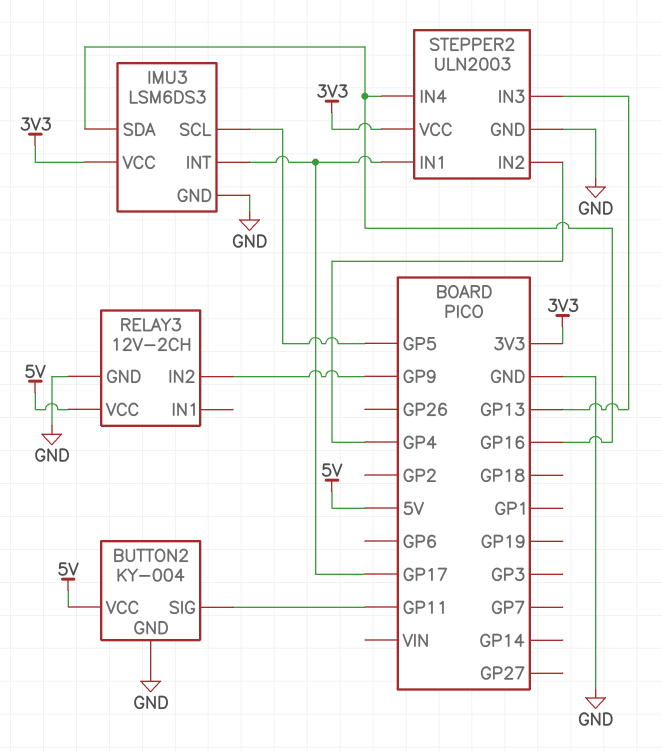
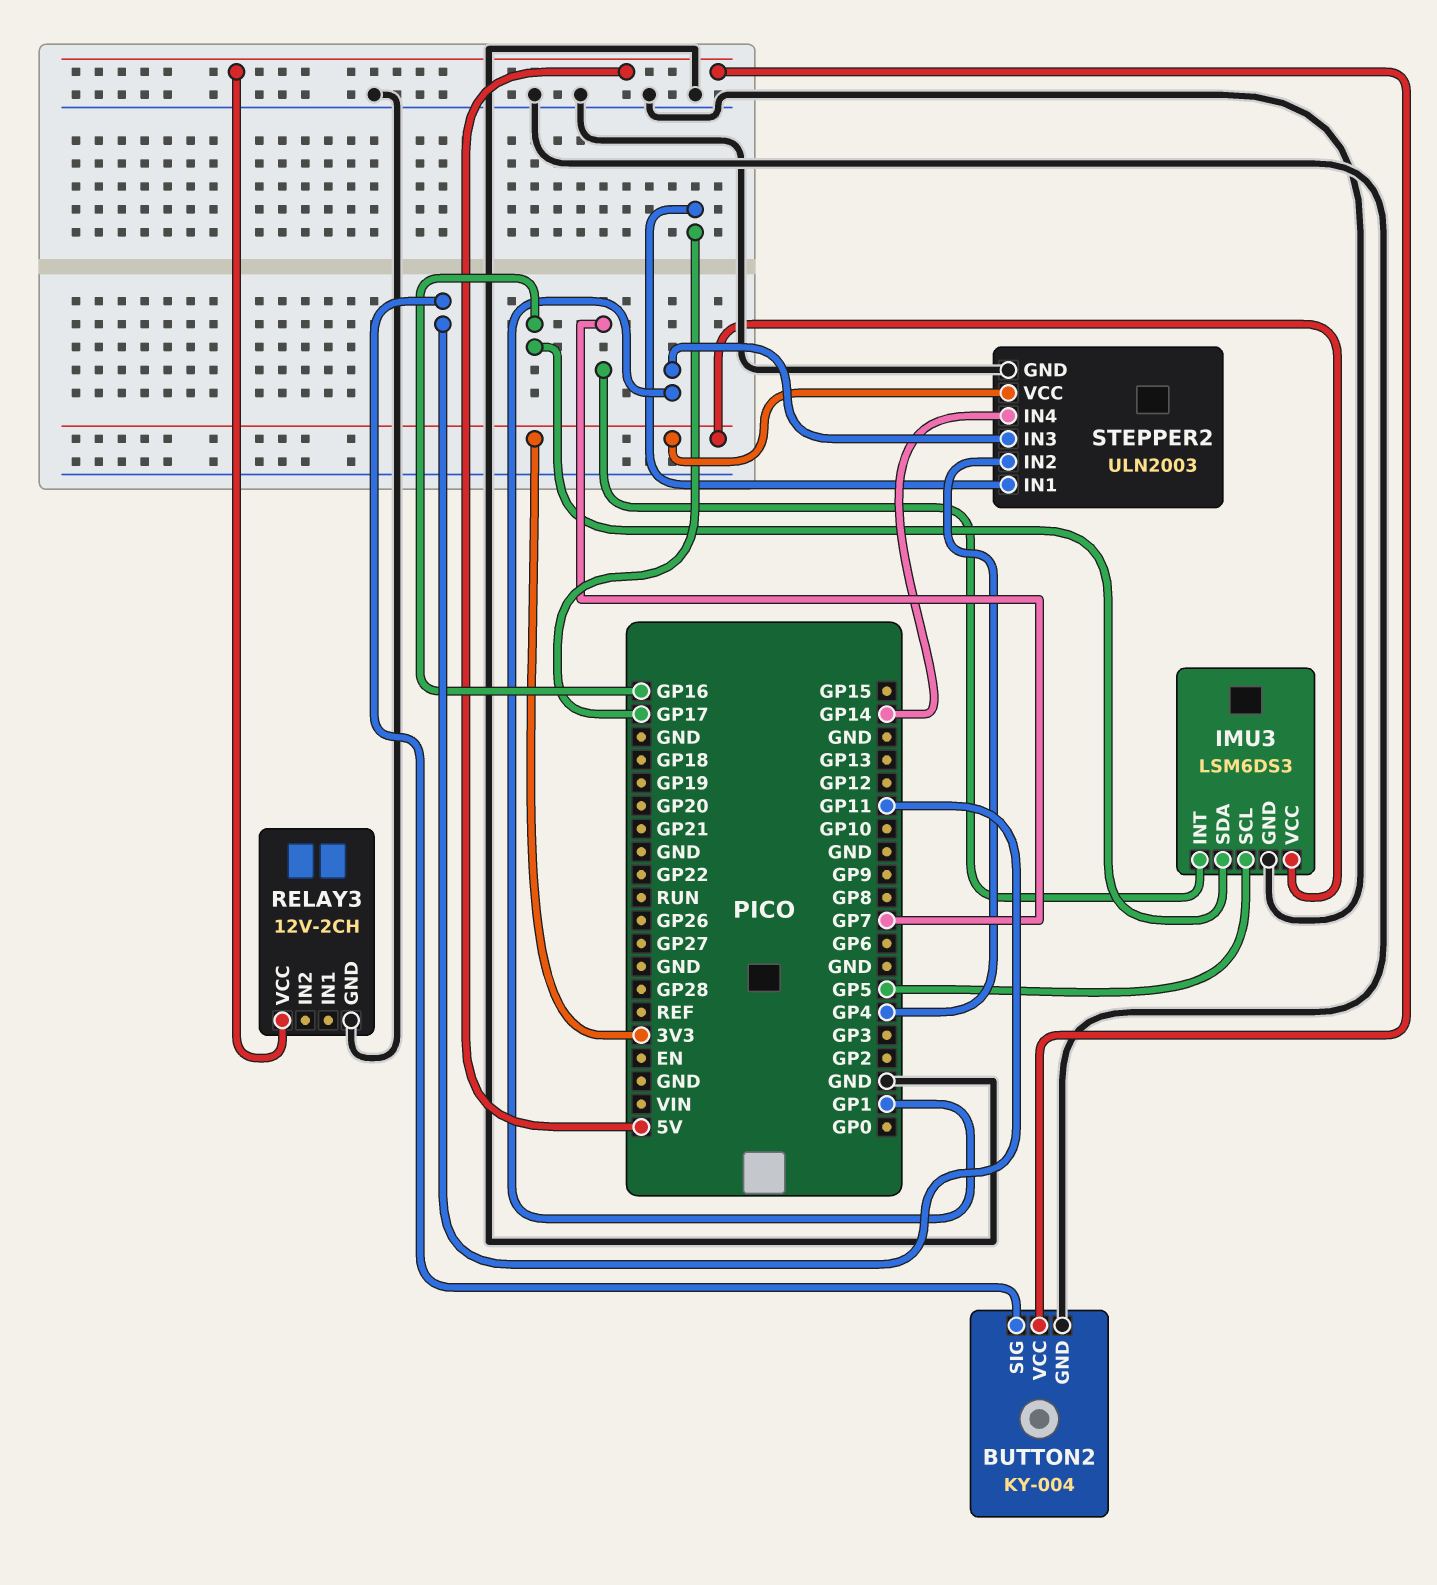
IMU3 pin INT: GP17 -> GP7
RELAY3 pin IN2: GP9 -> none
STEPPER2 pin IN3: GP13 -> GP1
STEPPER2 pin IN4: GP16 -> GP14

